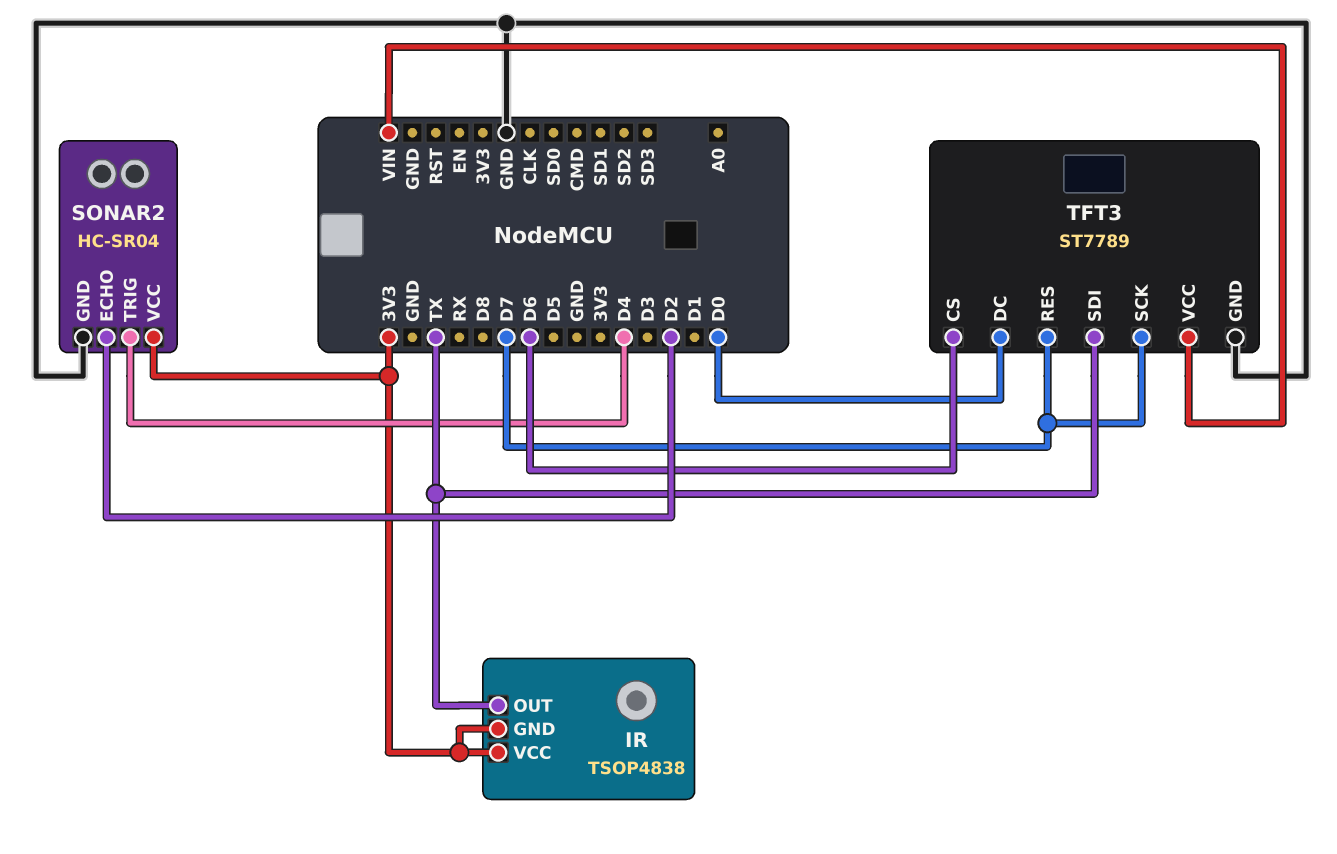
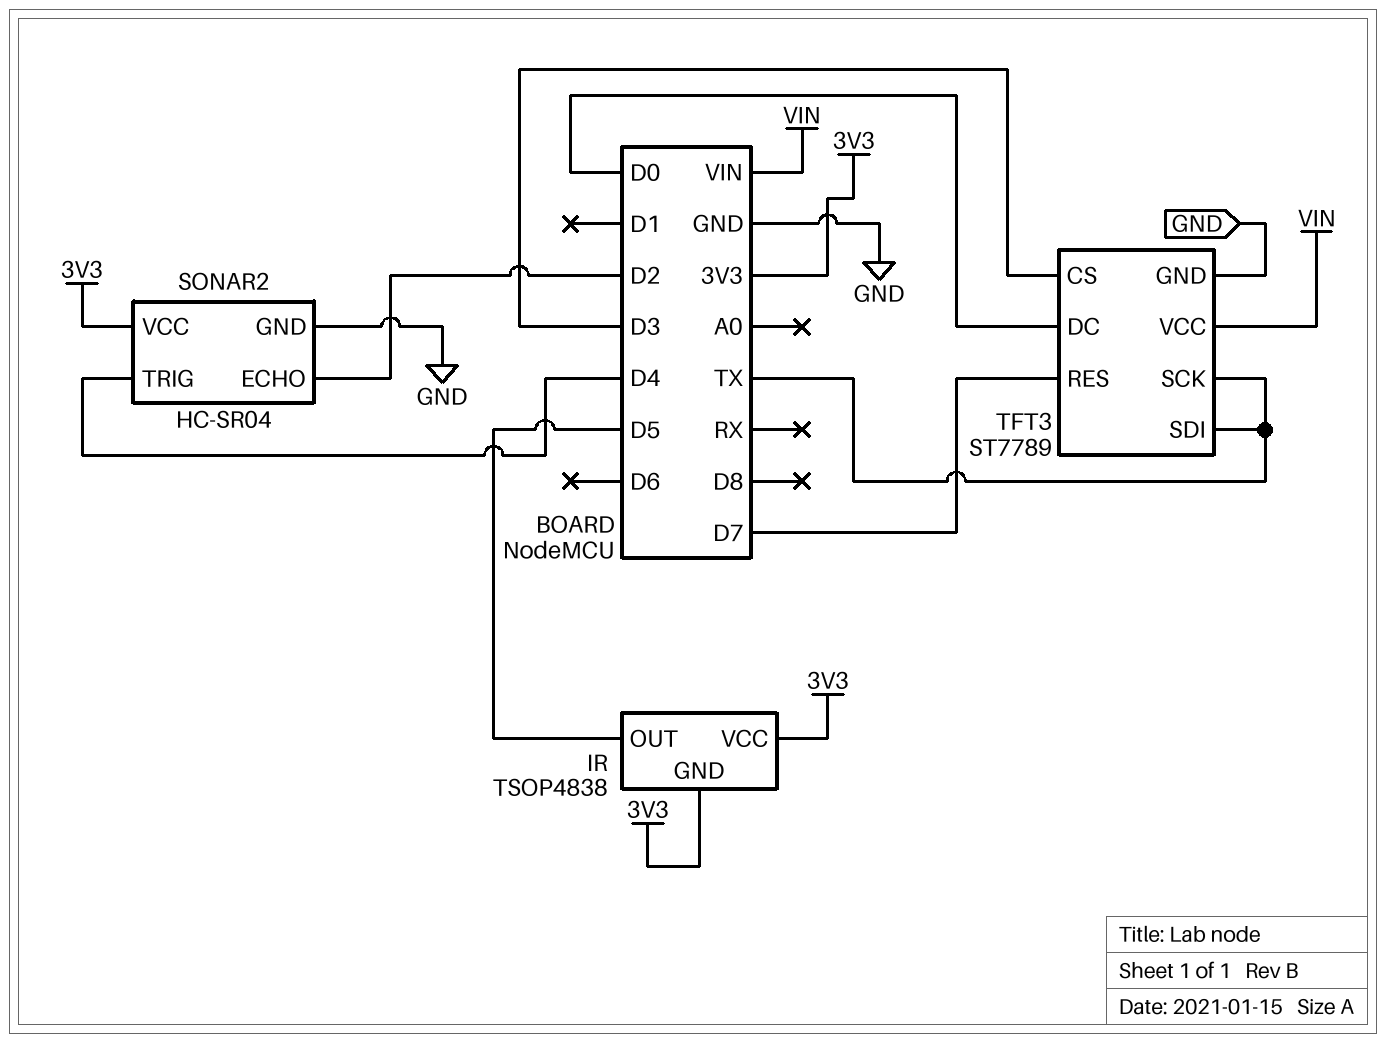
IR pin OUT: TX -> D5
TFT3 pin CS: D6 -> D3
TFT3 pin SCK: D7 -> TX

